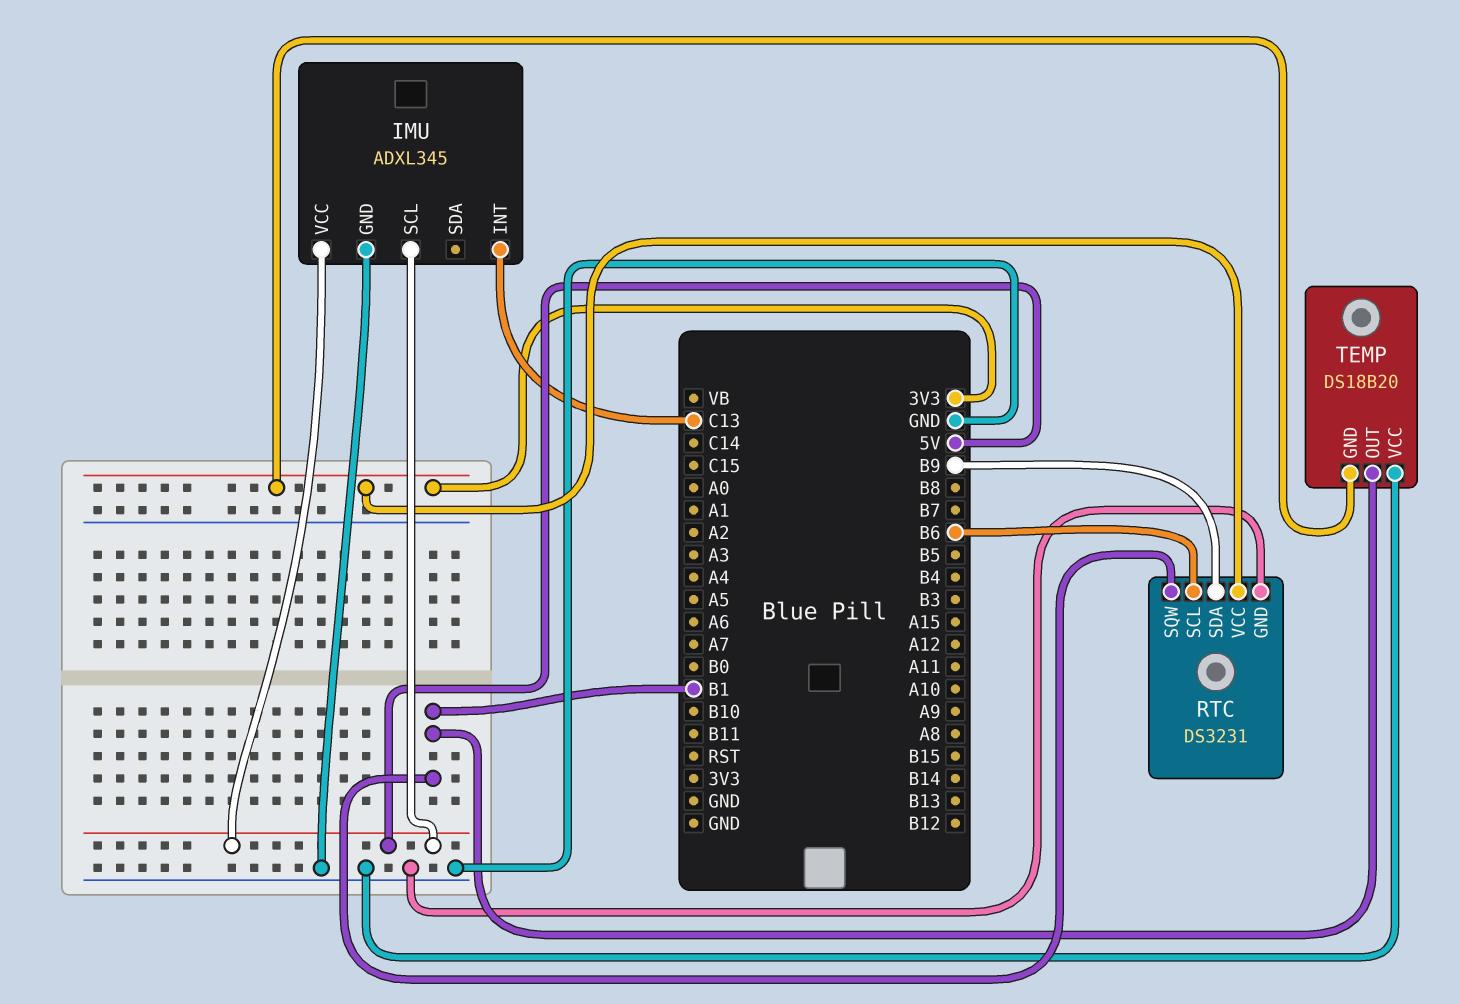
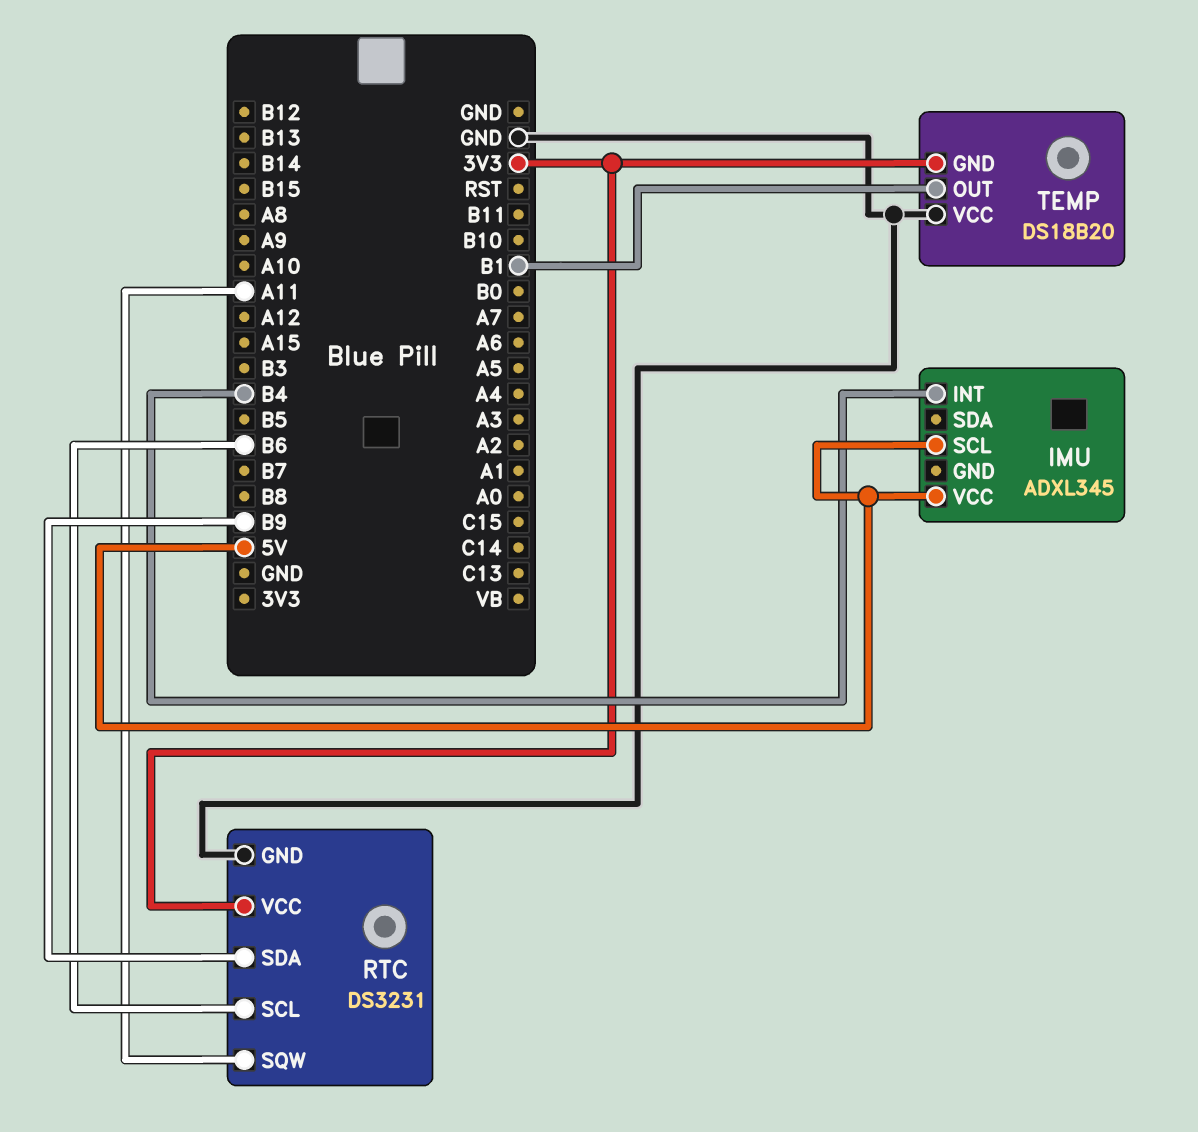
IMU pin GND: GND -> none
IMU pin INT: C13 -> B4
RTC pin SQW: B1 -> A11

